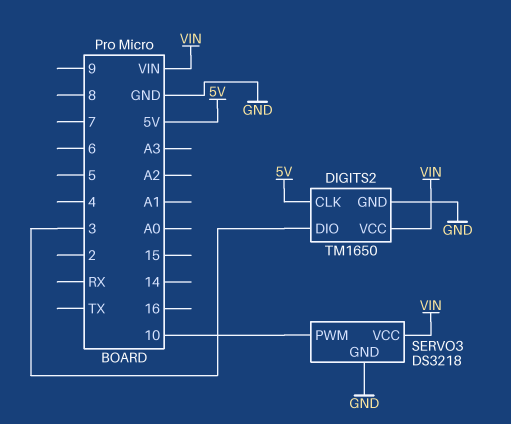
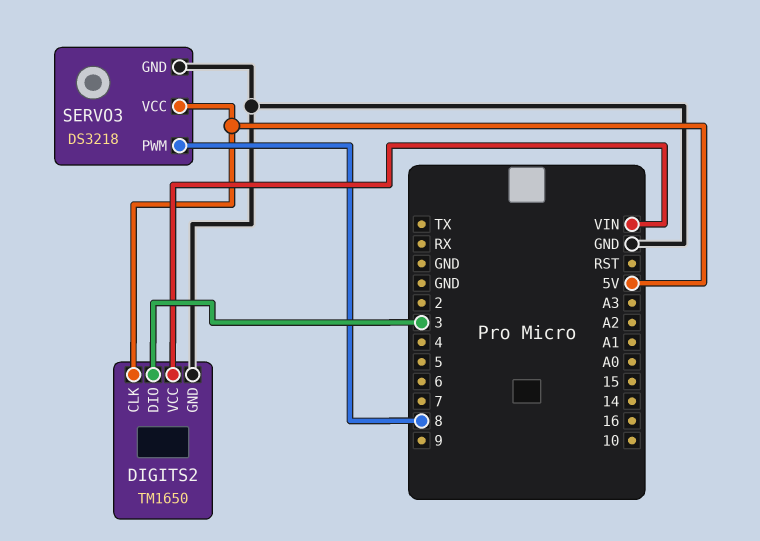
SERVO3 pin PWM: 10 -> 8
SERVO3 pin VCC: VIN -> 5V

